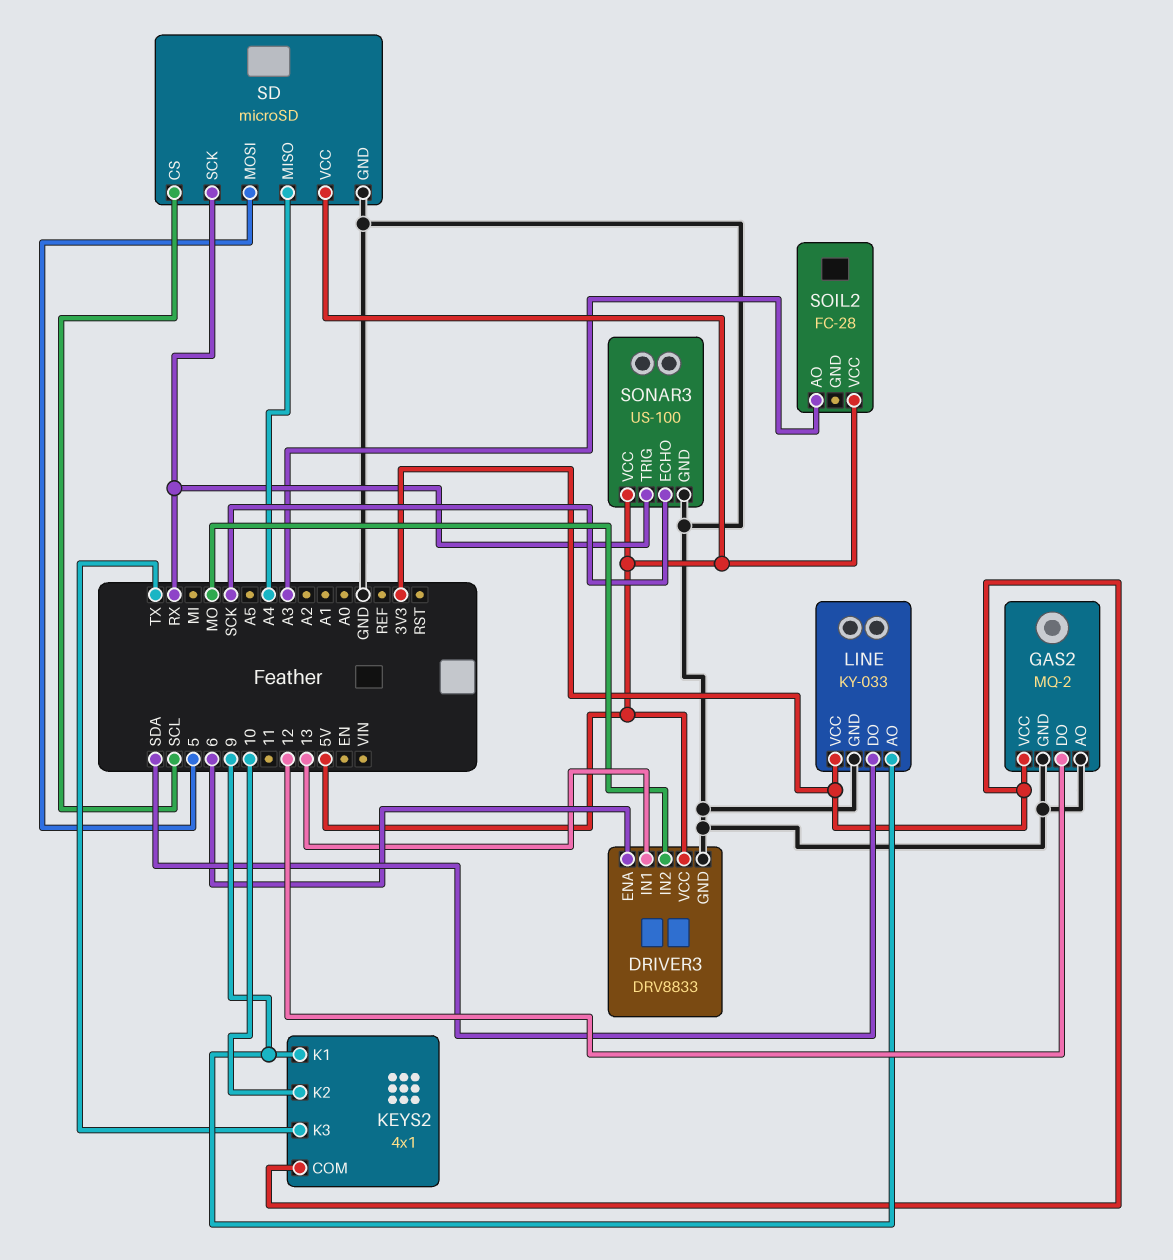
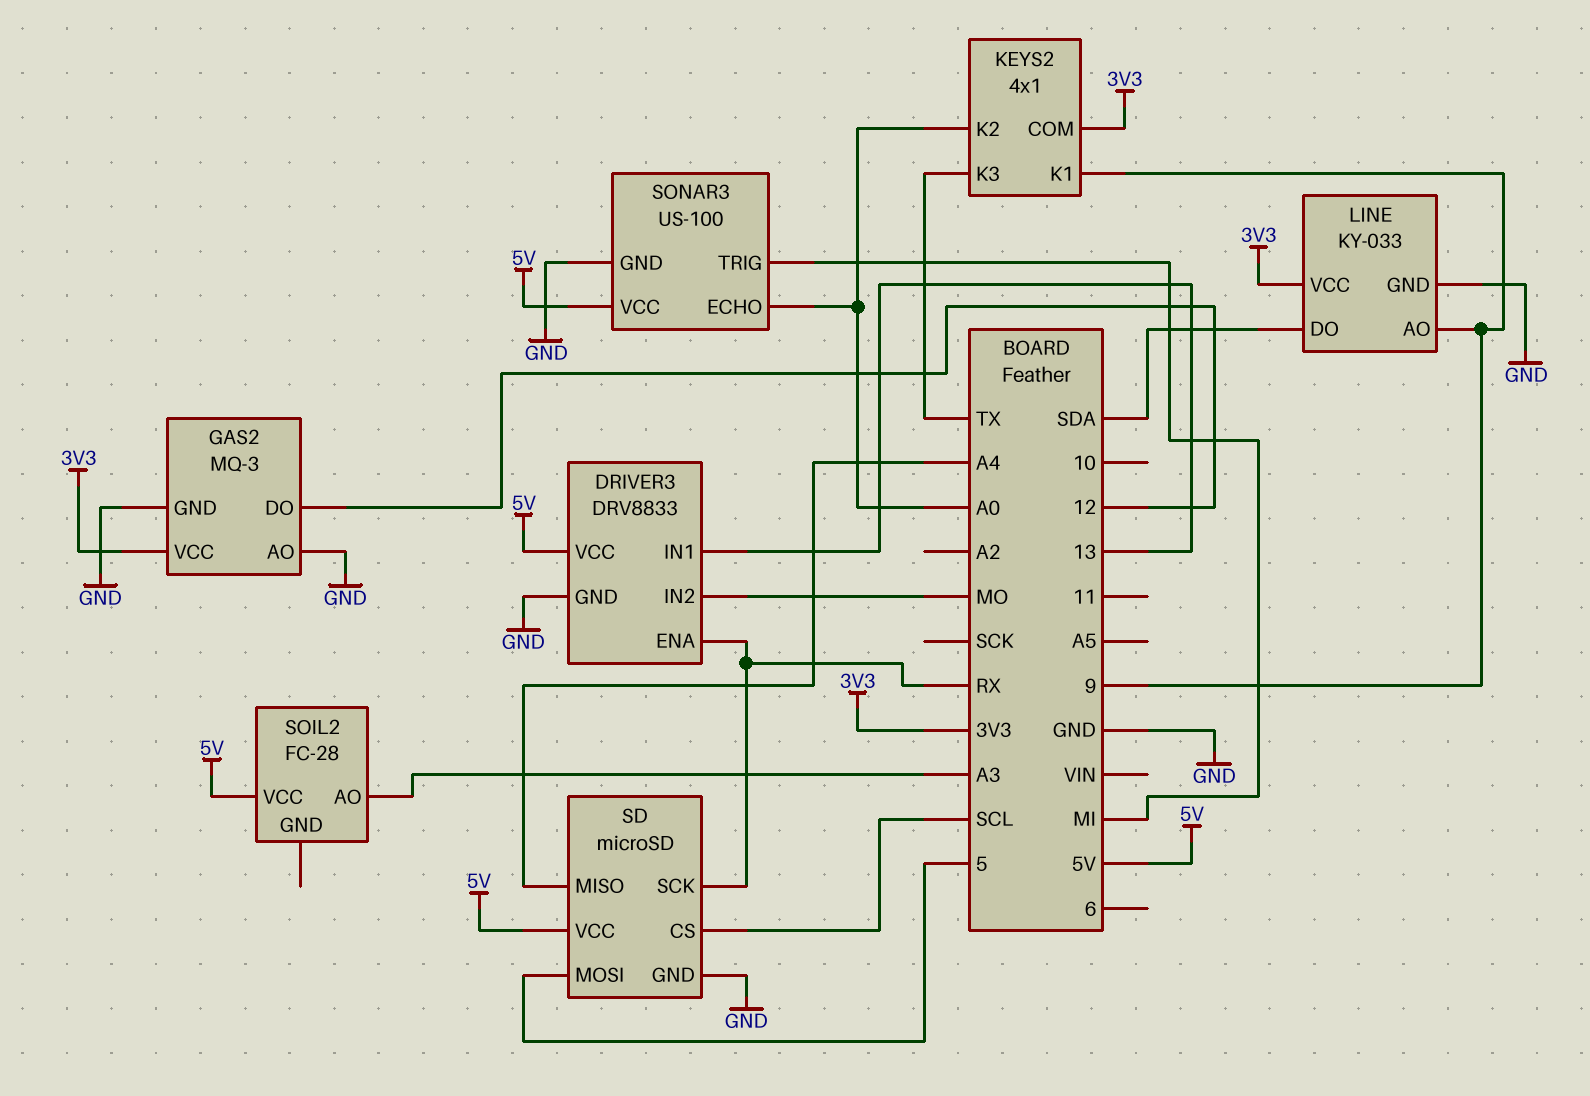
DRIVER3 pin ENA: 6 -> RX
GAS2: MQ-2 -> MQ-3
KEYS2 pin K2: 10 -> A0
SONAR3 pin ECHO: SCK -> A0
SONAR3 pin TRIG: RX -> MI

